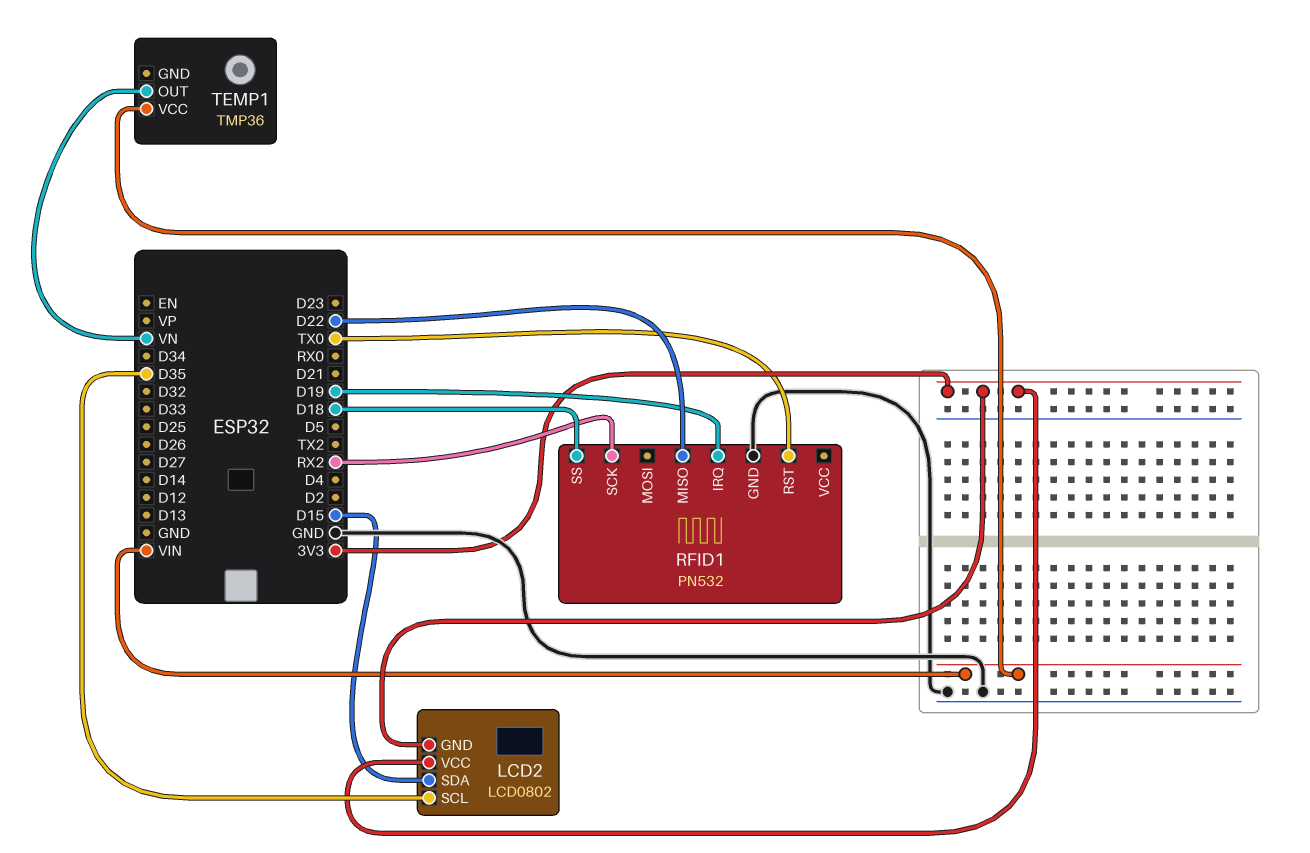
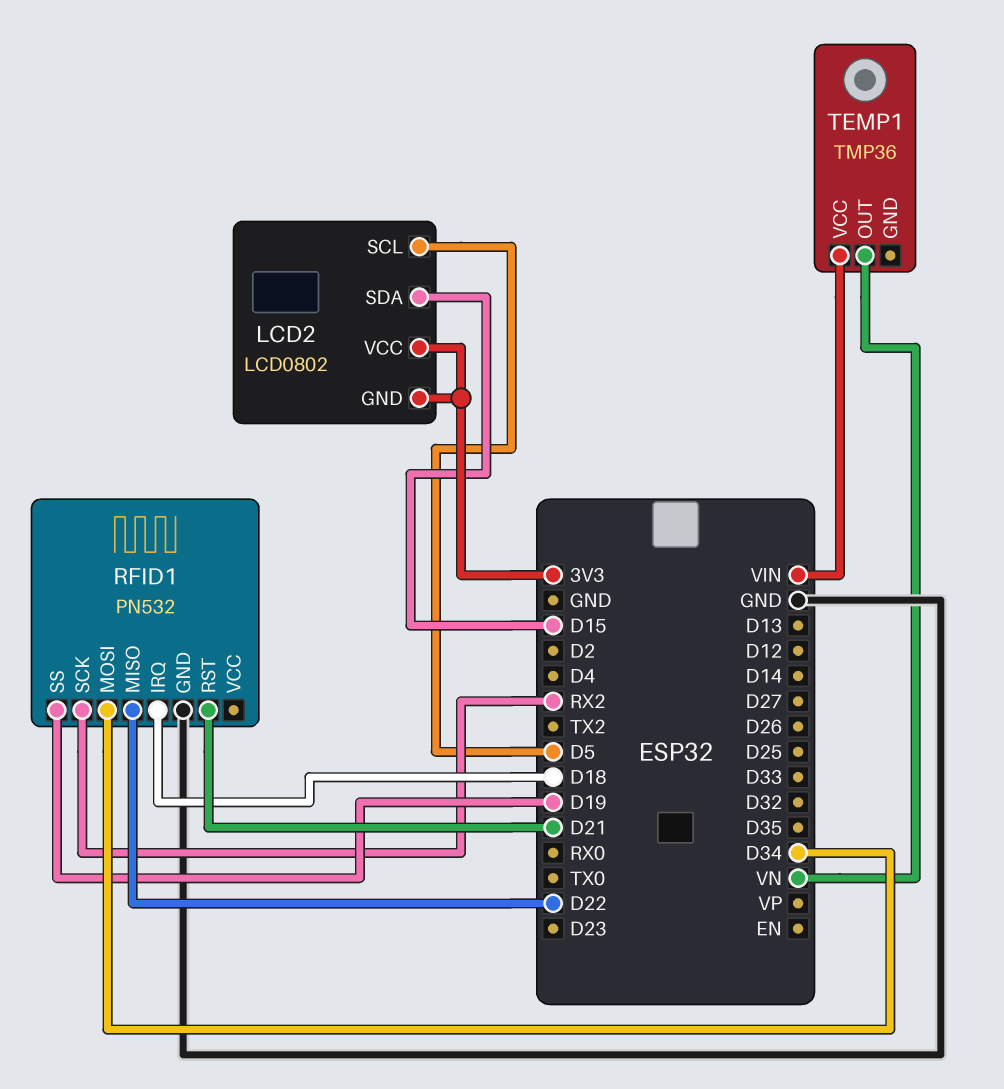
LCD2 pin SCL: D35 -> D5
RFID1 pin IRQ: D19 -> D18
RFID1 pin MOSI: none -> D34
RFID1 pin RST: TX0 -> D21
RFID1 pin SS: D18 -> D19

